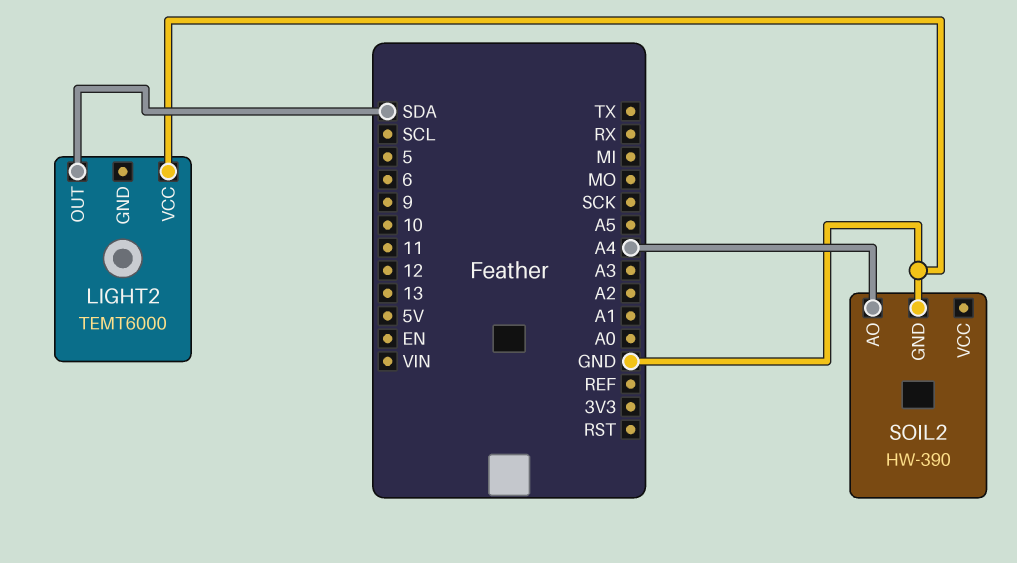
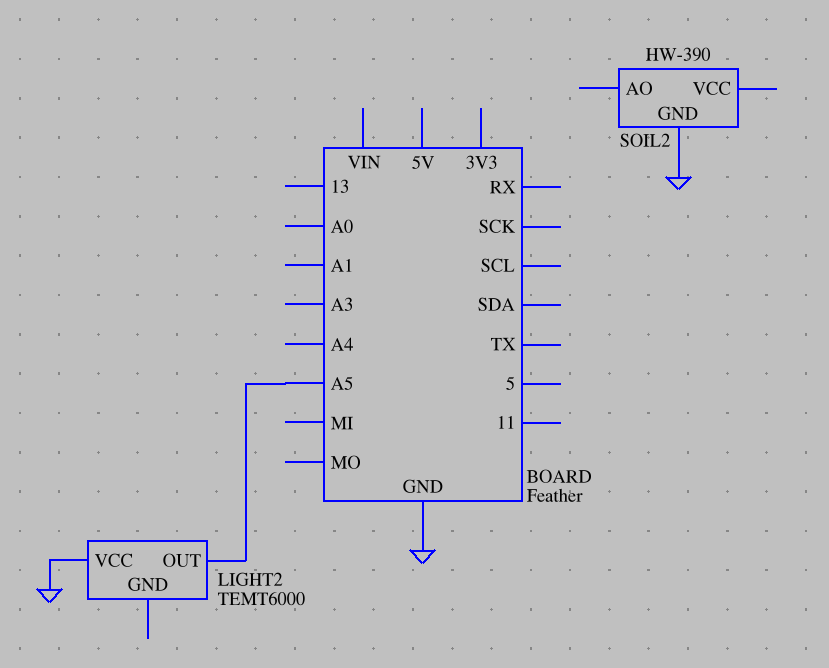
LIGHT2 pin OUT: SDA -> A5
SOIL2 pin AO: A4 -> none

